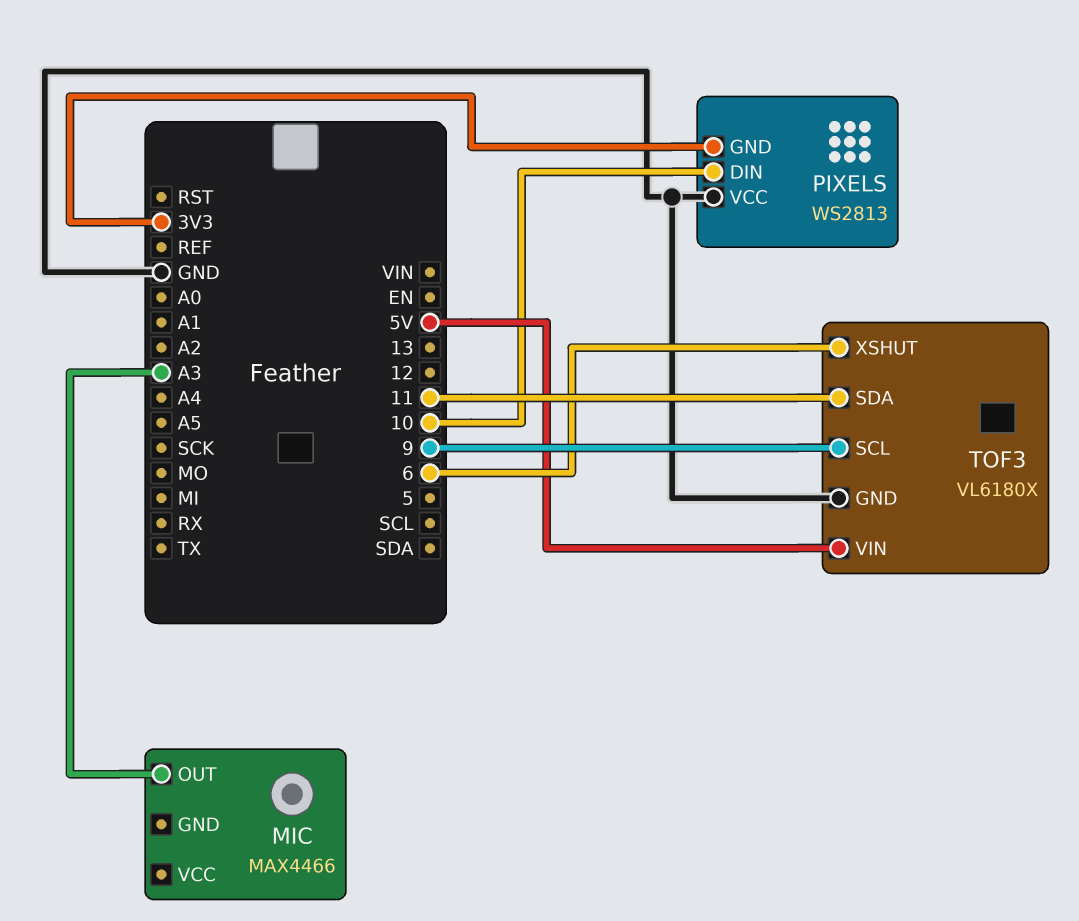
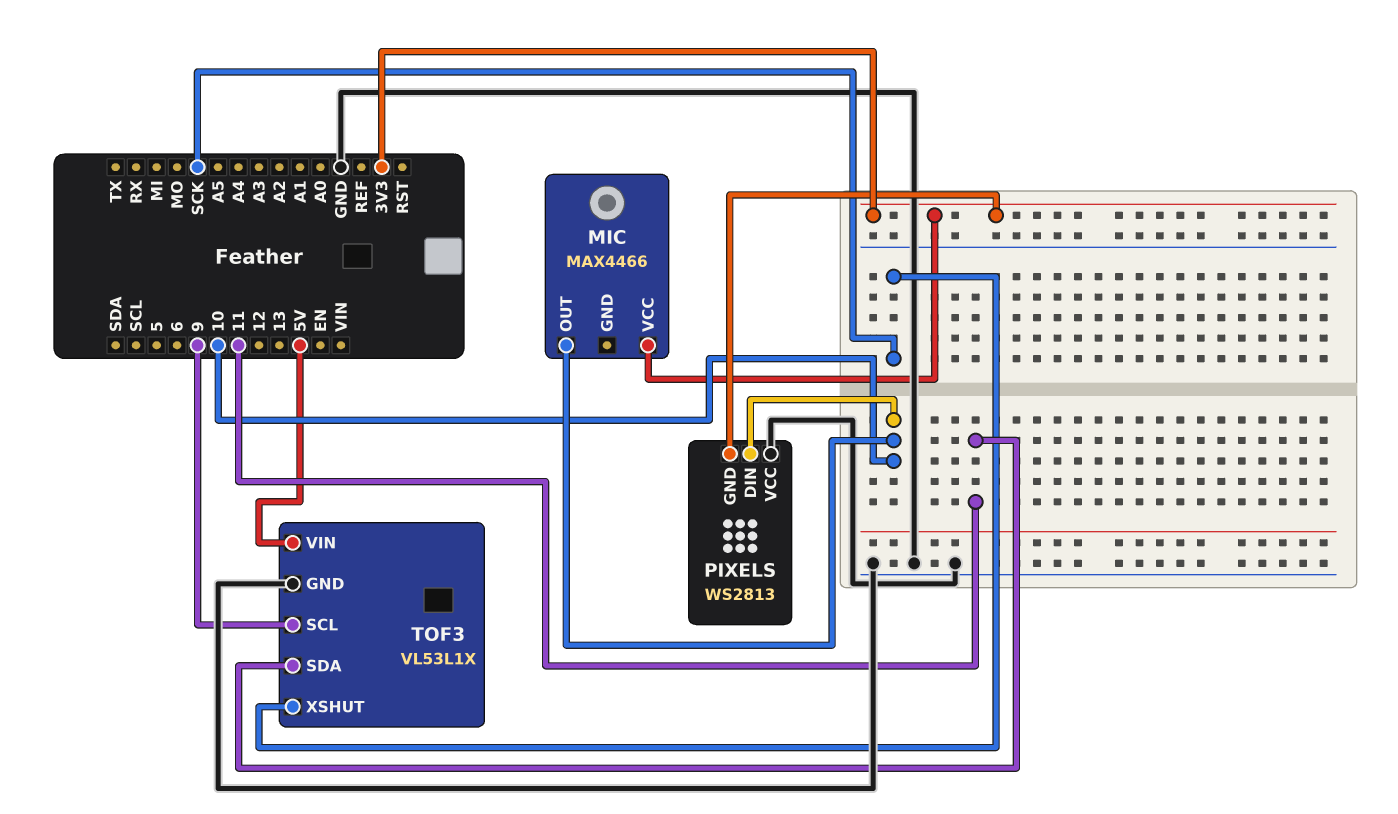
MIC pin OUT: A3 -> 10
MIC pin VCC: none -> 3V3
TOF3: VL6180X -> VL53L1X
TOF3 pin XSHUT: 6 -> SCK

